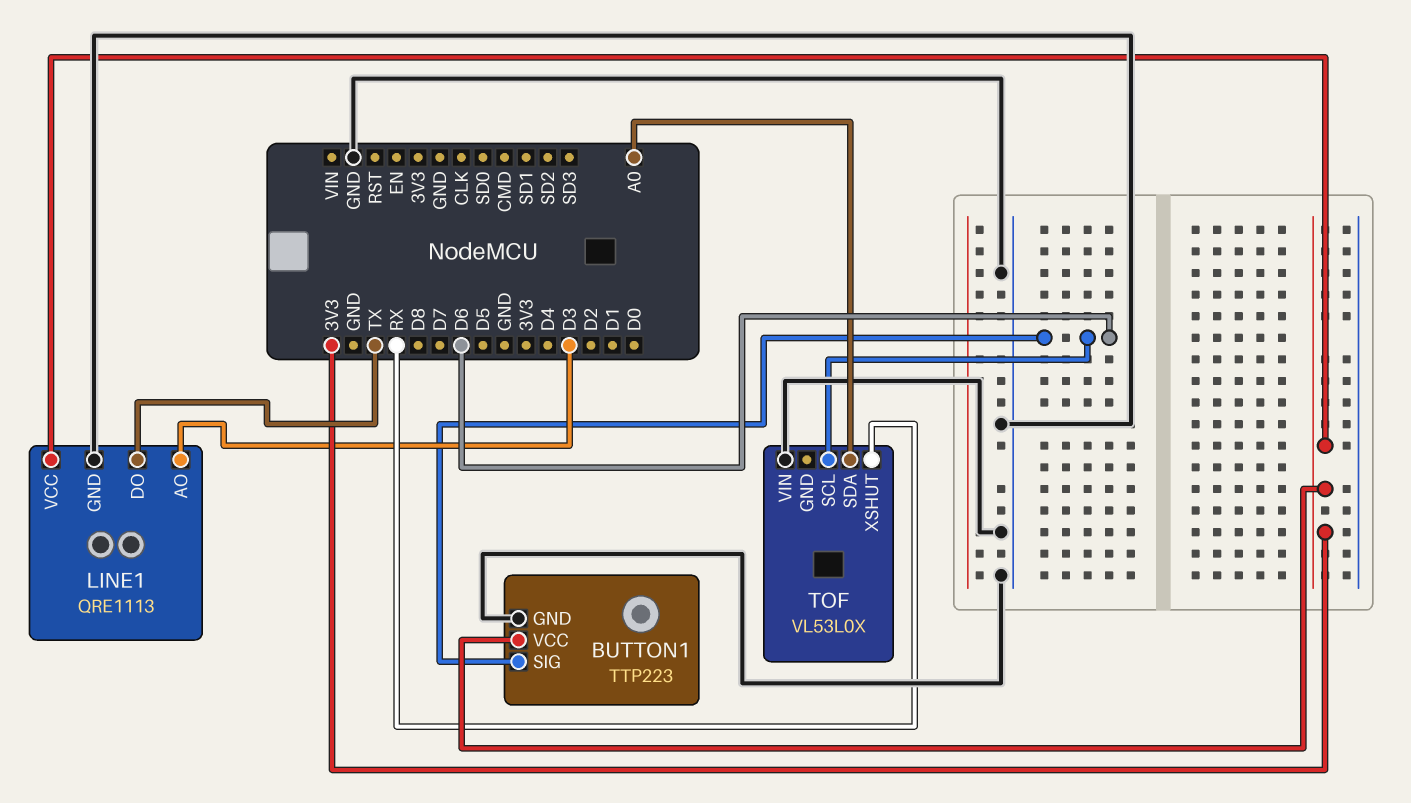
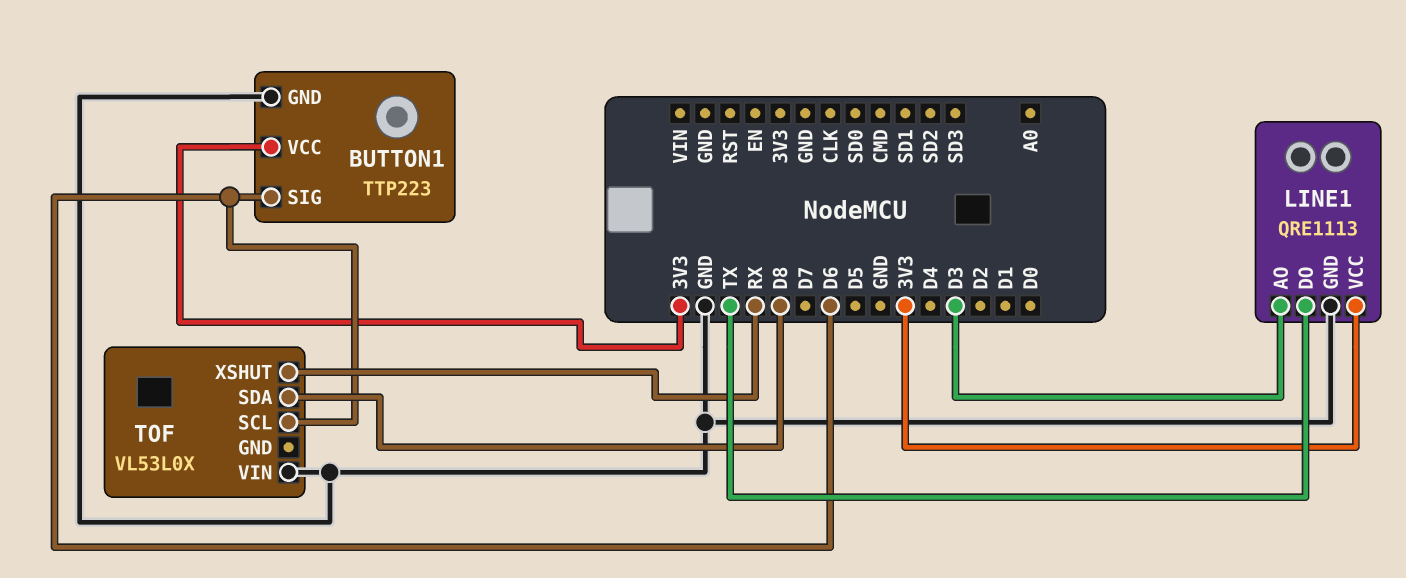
TOF pin SDA: A0 -> D8

